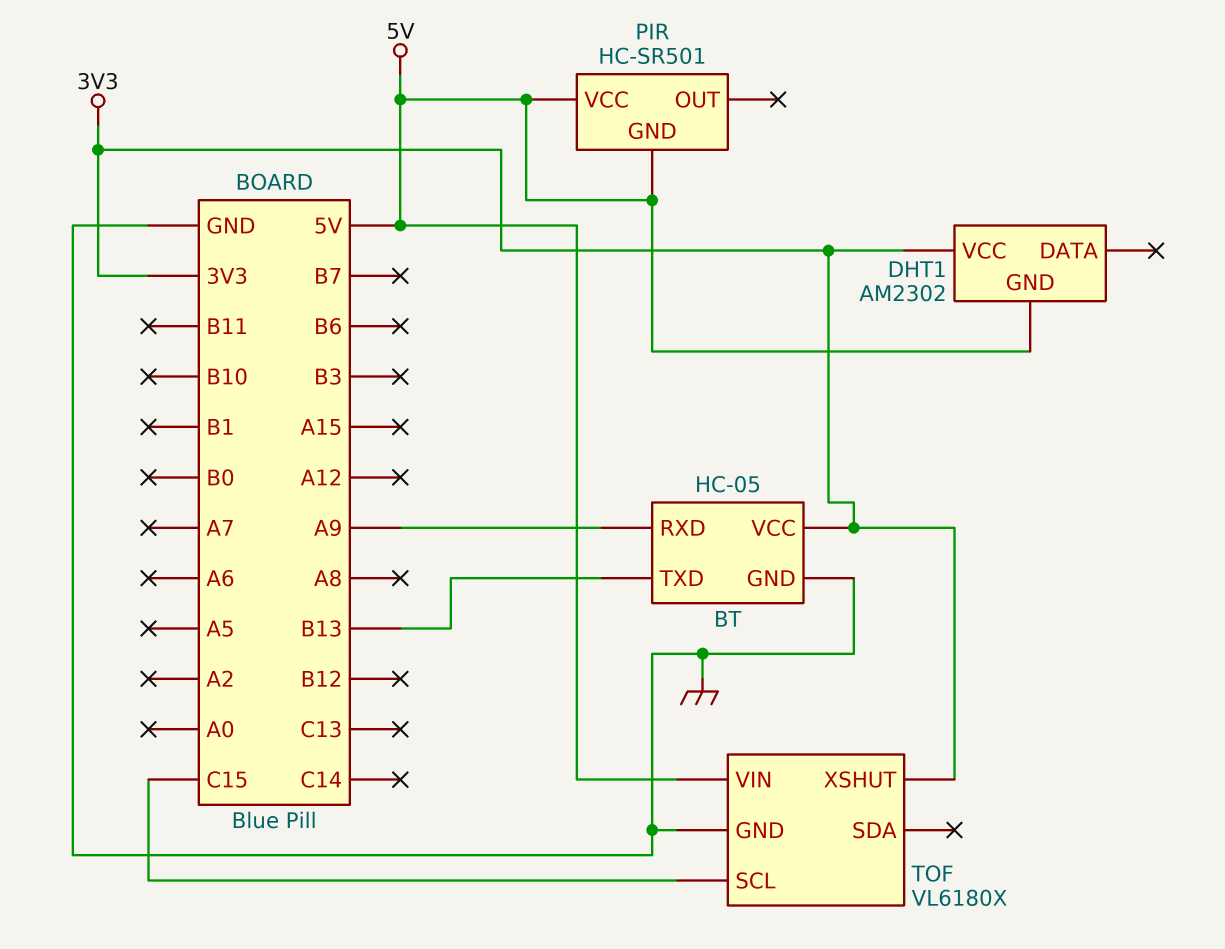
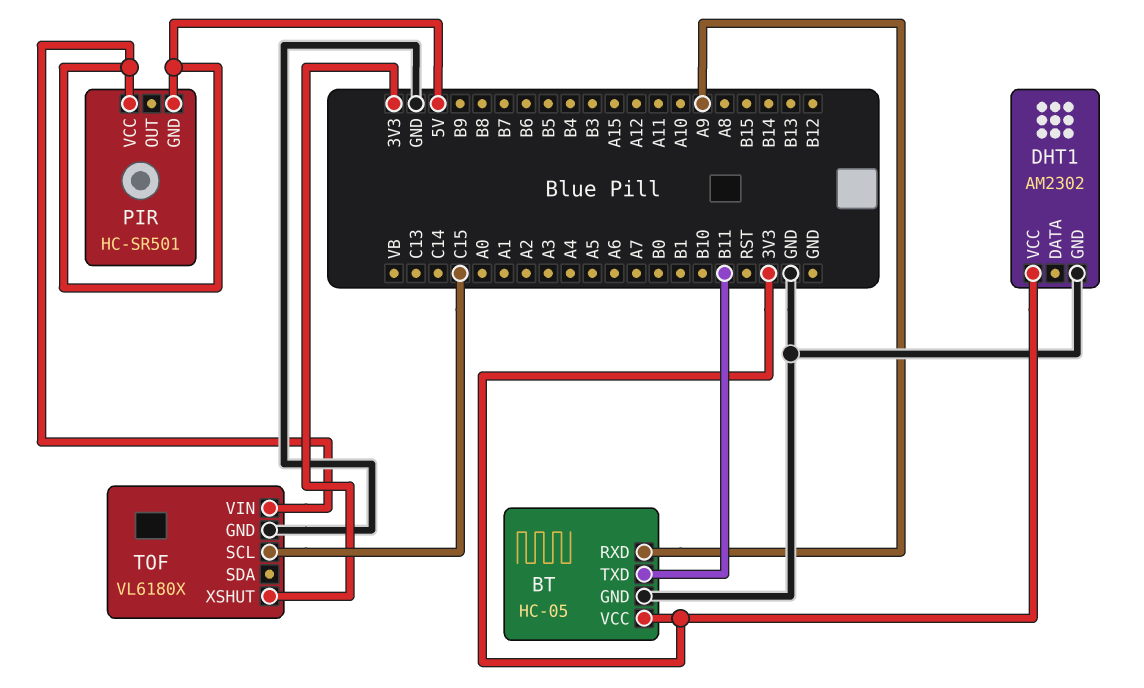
BT pin TXD: B13 -> B11
DHT1 pin GND: 5V -> GND

